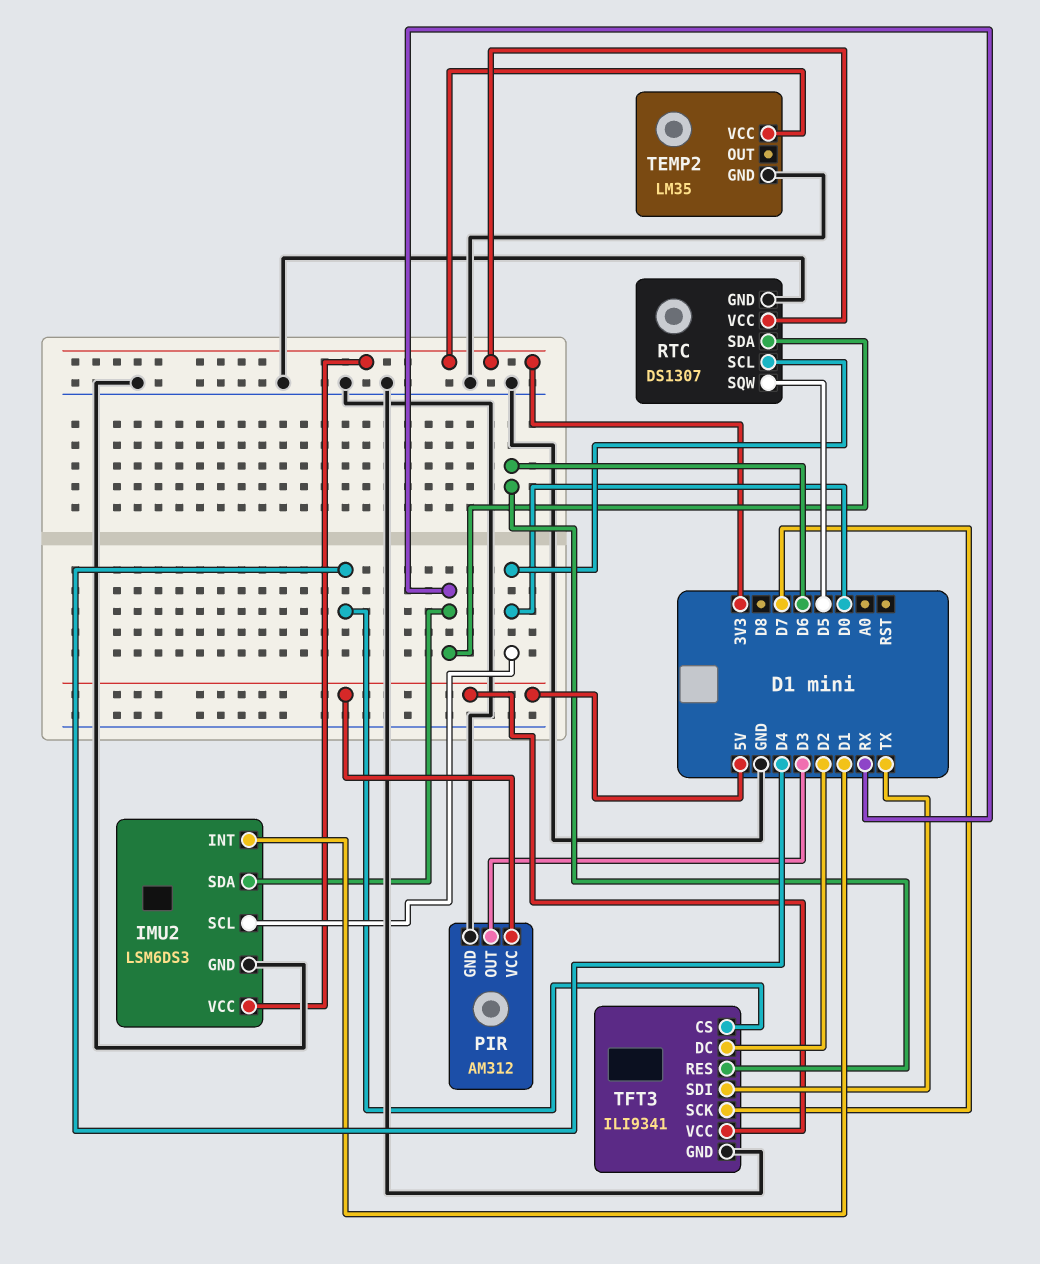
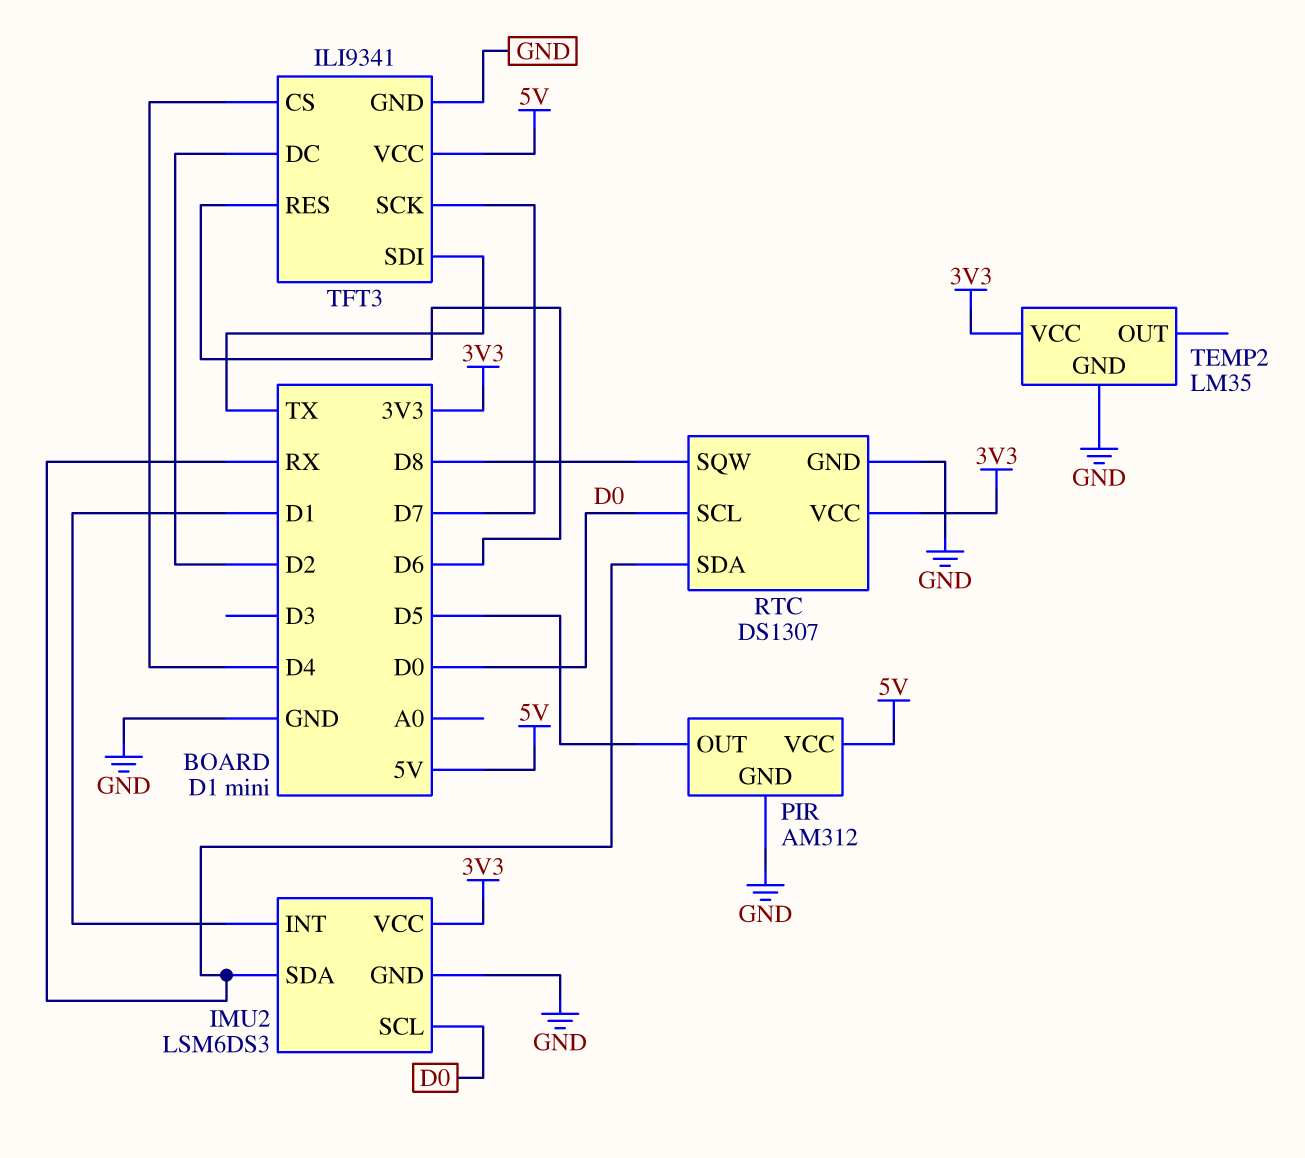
PIR pin OUT: D3 -> D5
RTC pin SQW: D5 -> D8

